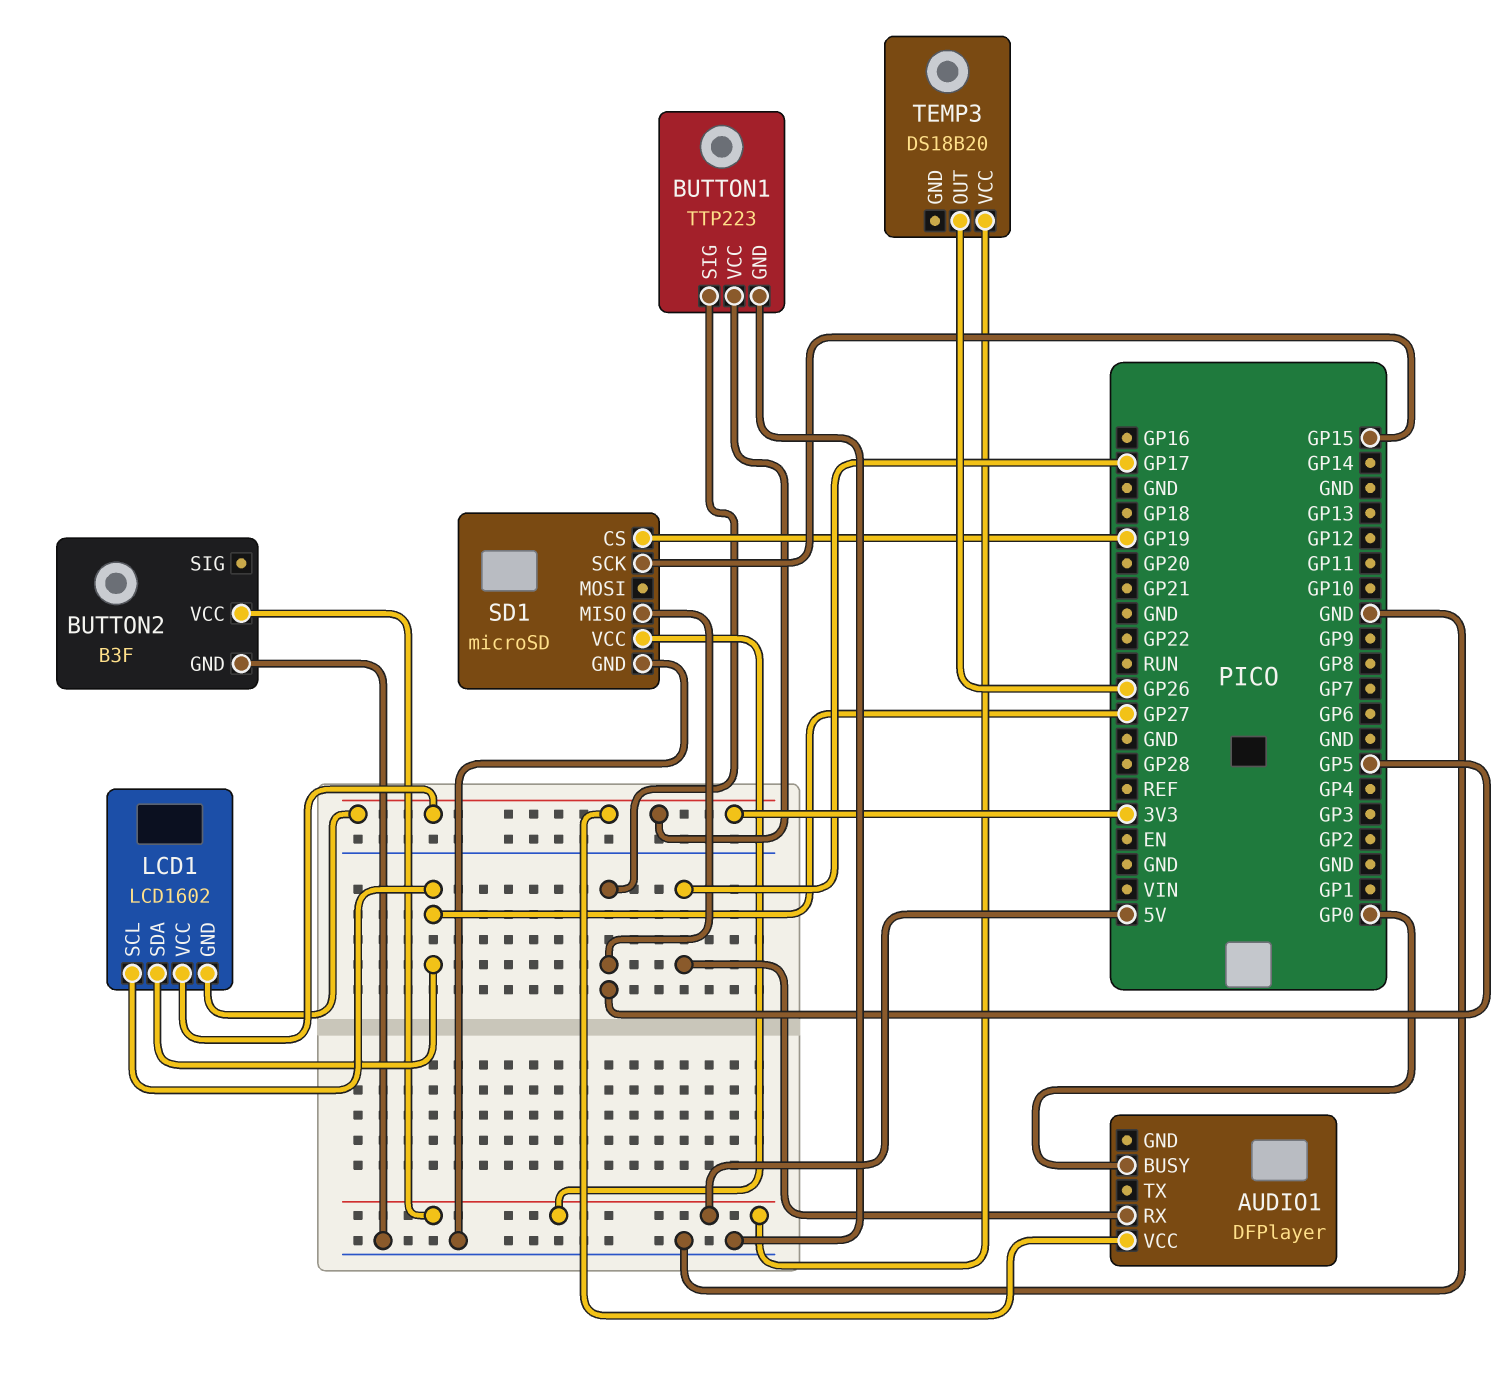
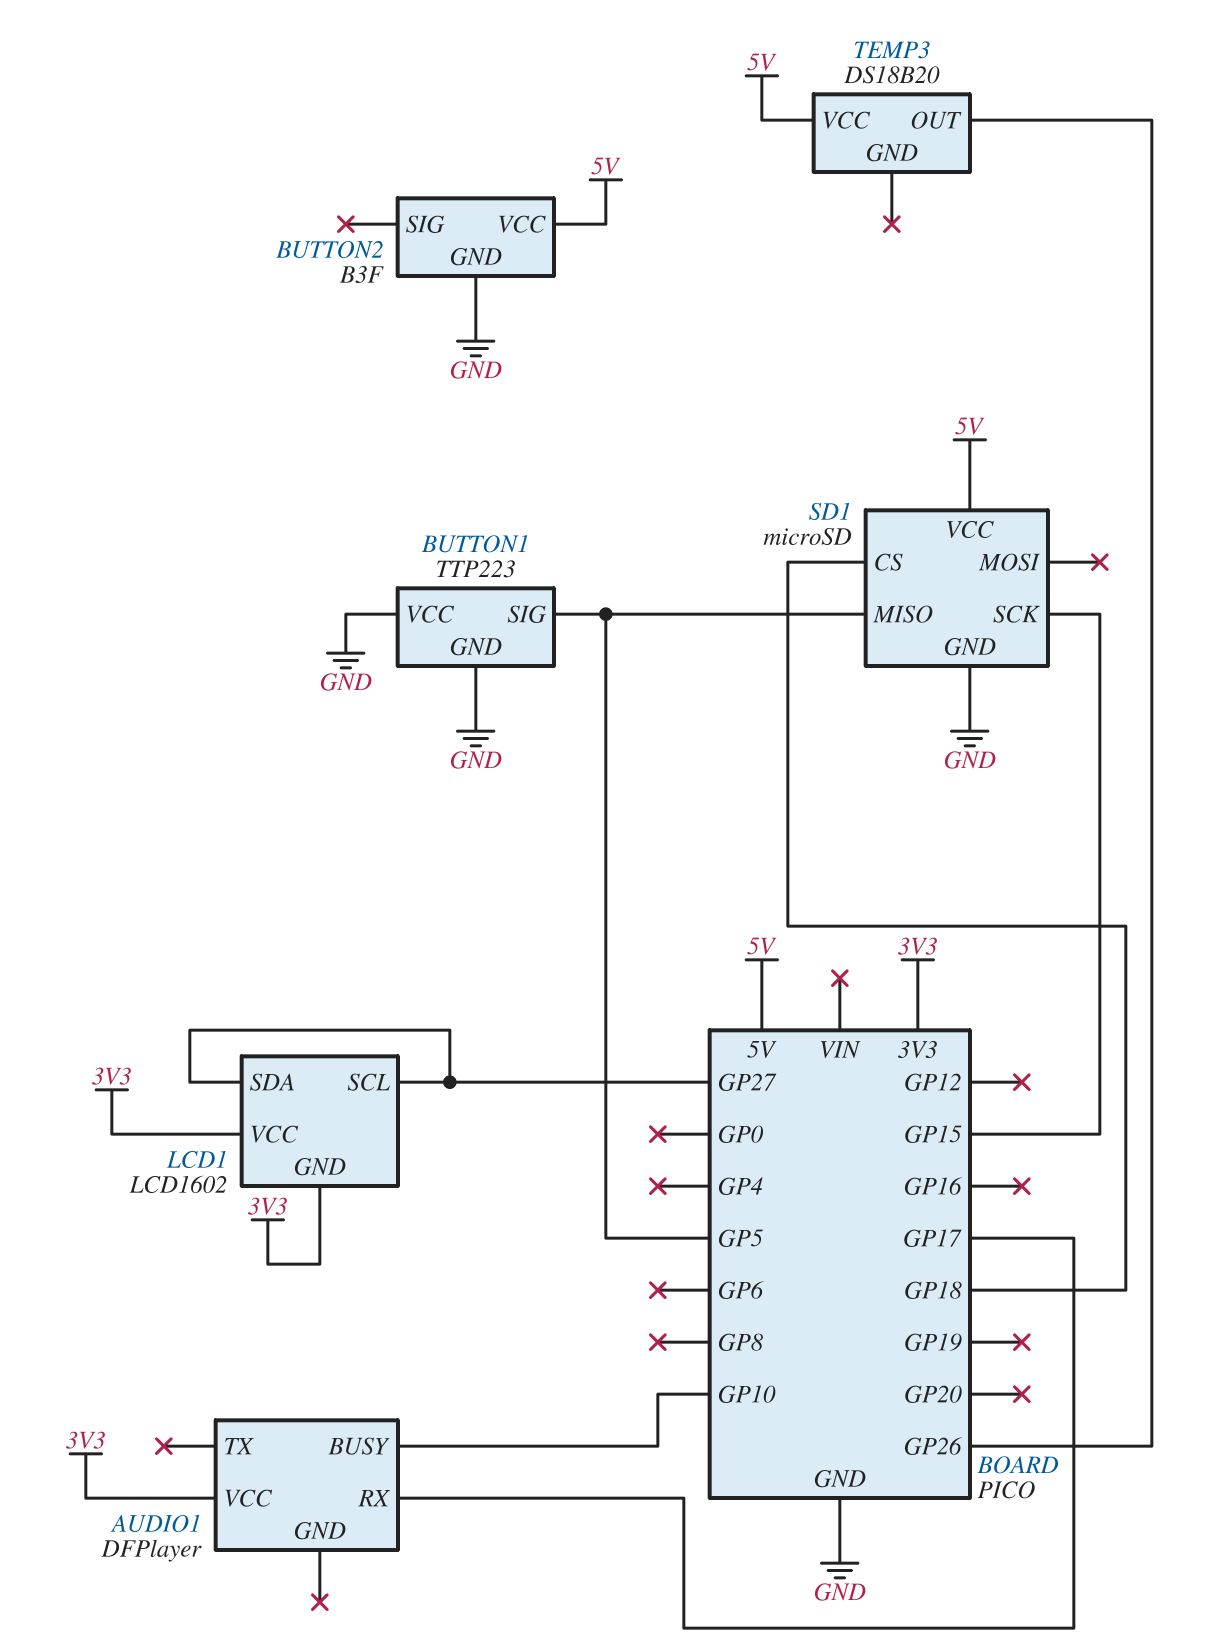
AUDIO1 pin BUSY: GP0 -> GP10
BUTTON1 pin VCC: 3V3 -> GND
SD1 pin CS: GP19 -> GP18

